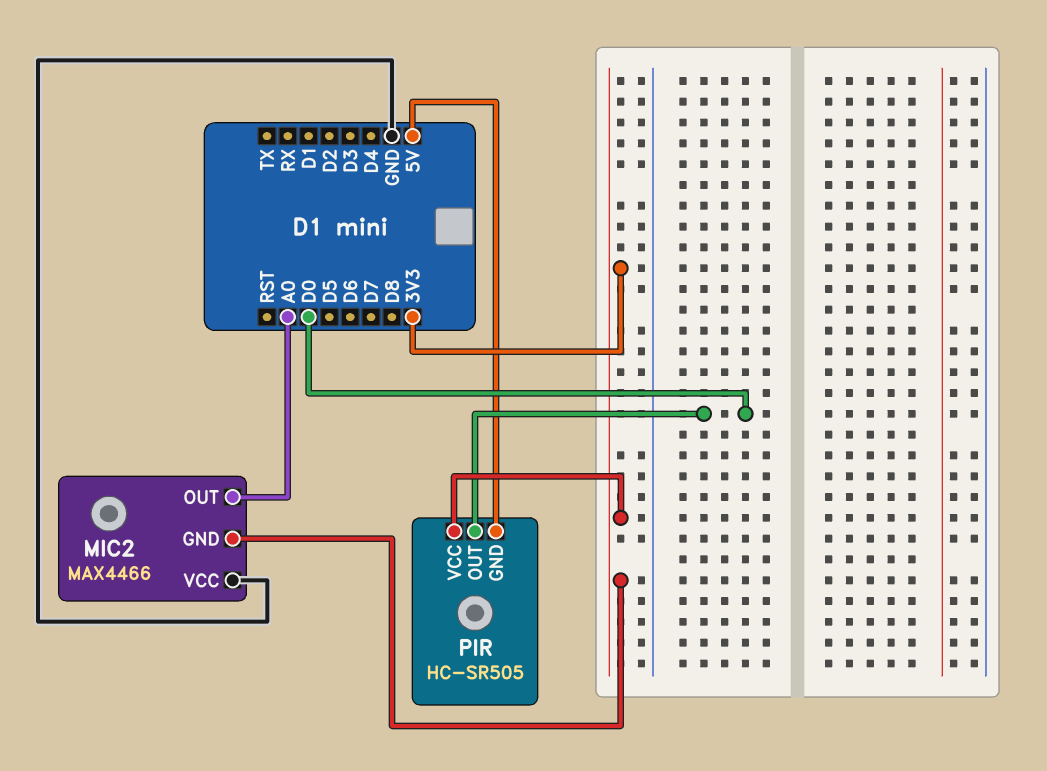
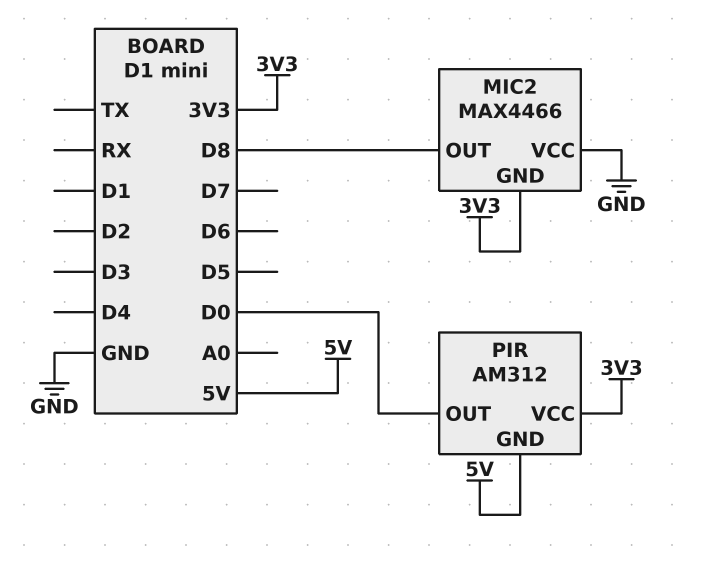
MIC2 pin OUT: A0 -> D8
PIR: HC-SR505 -> AM312

